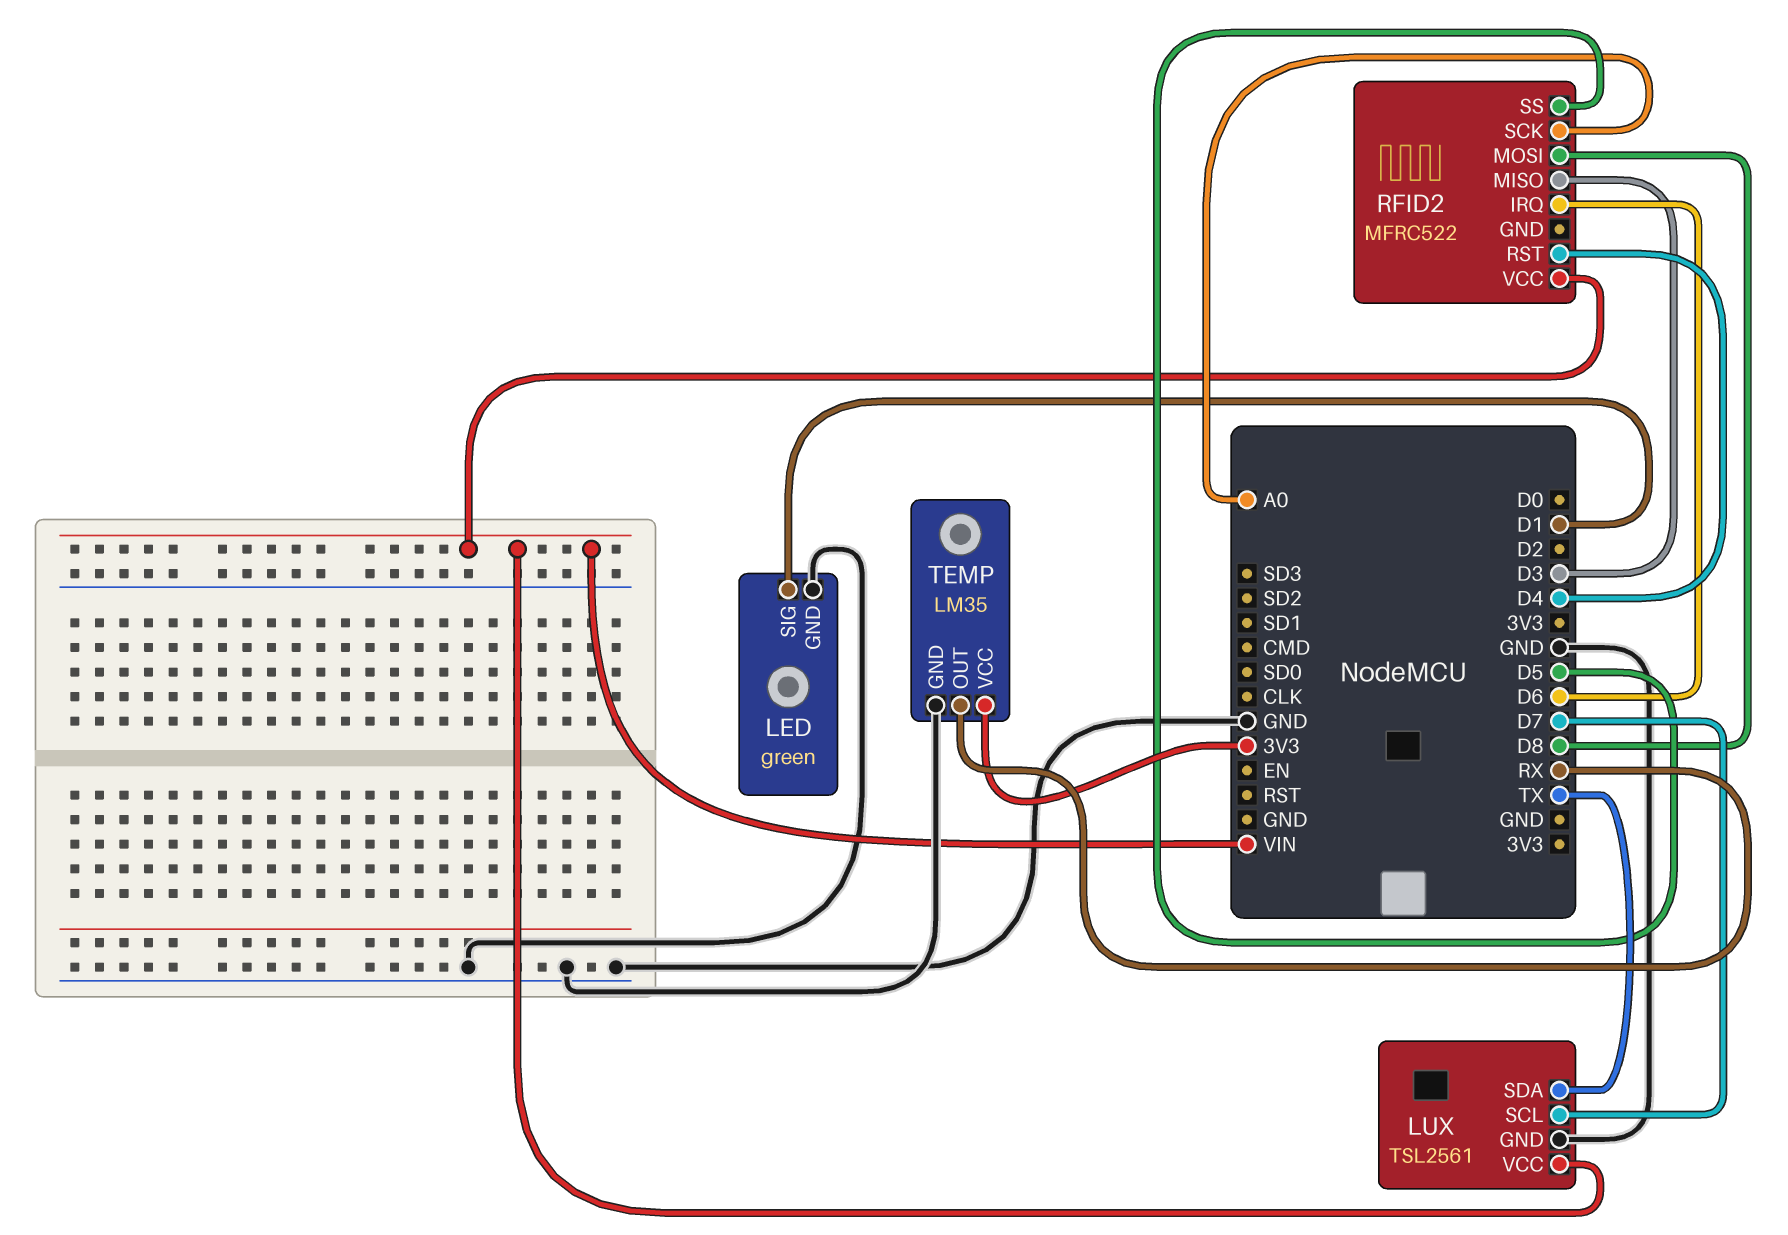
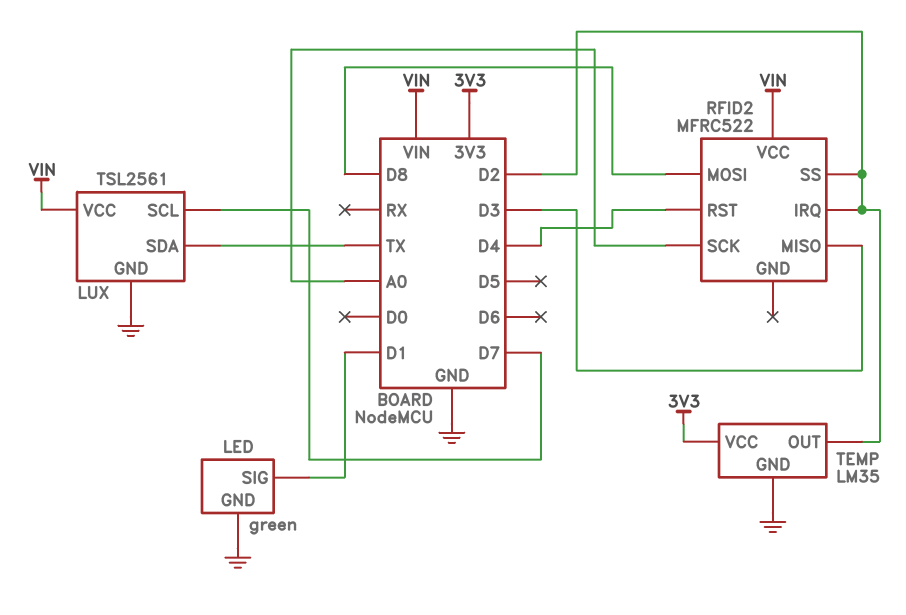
RFID2 pin IRQ: D6 -> D2
RFID2 pin SS: D5 -> D2
TEMP pin OUT: RX -> D2

